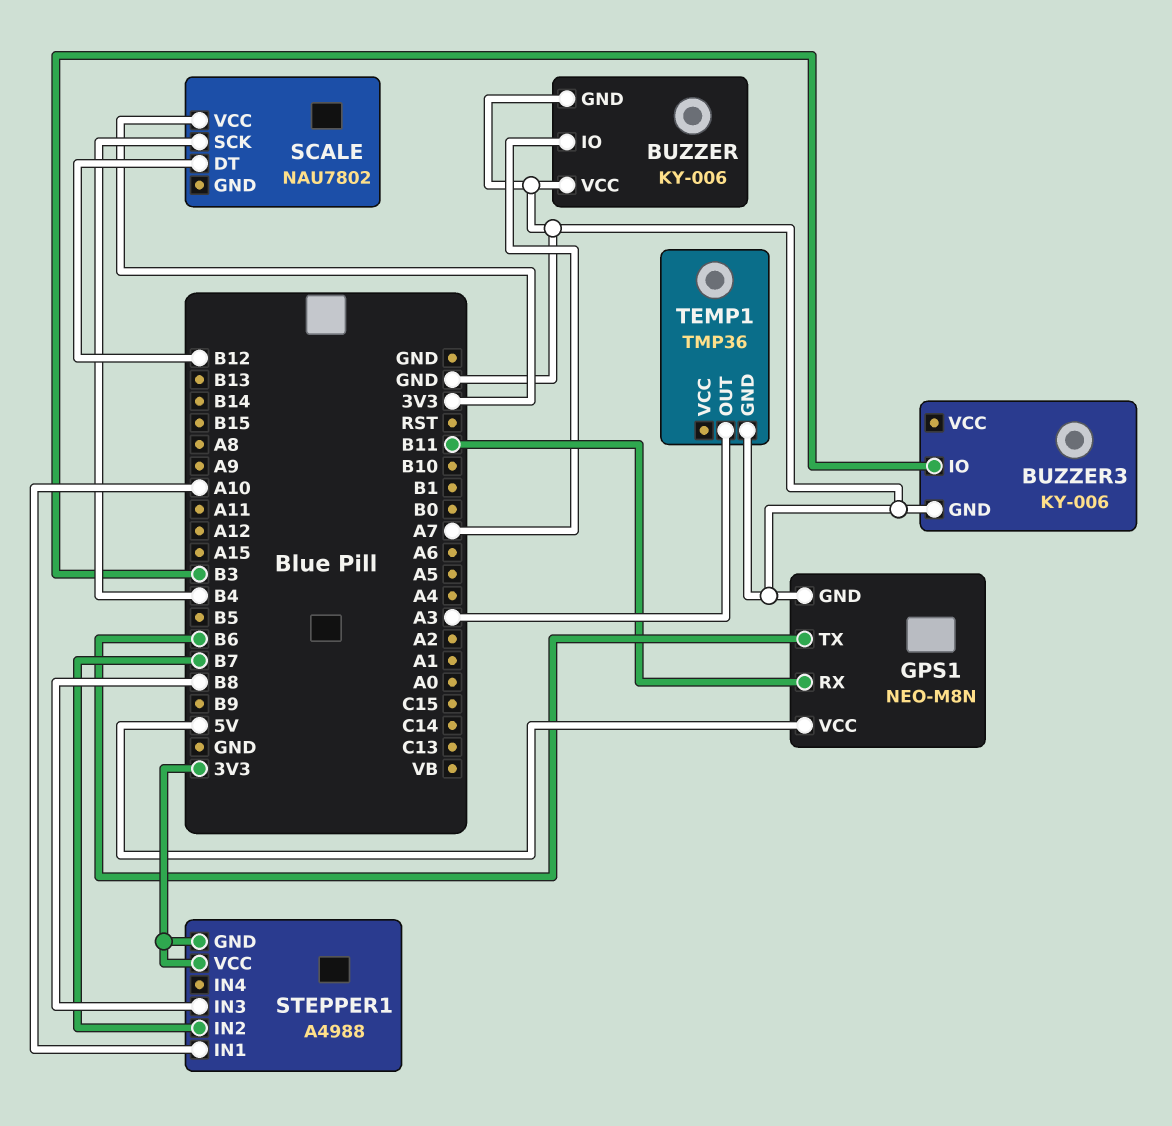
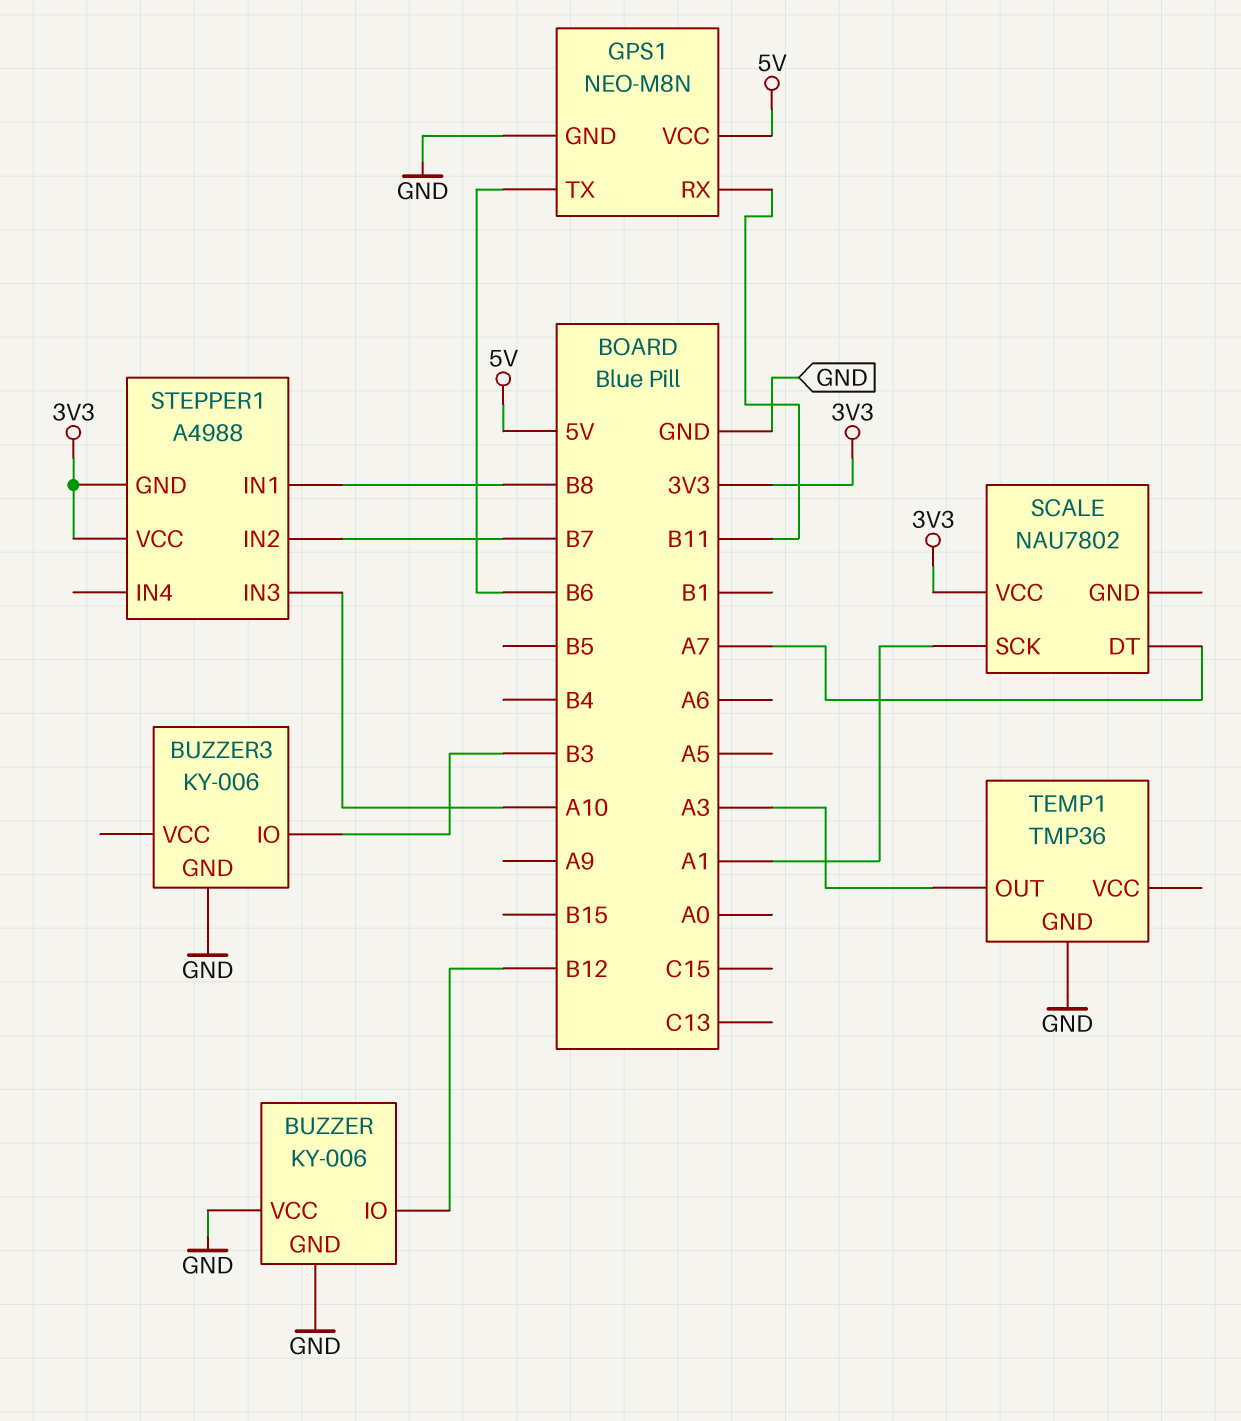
BUZZER pin IO: A7 -> B12
SCALE pin DT: B12 -> A7
SCALE pin SCK: B4 -> A1
STEPPER1 pin IN1: A10 -> B8
STEPPER1 pin IN3: B8 -> A10

